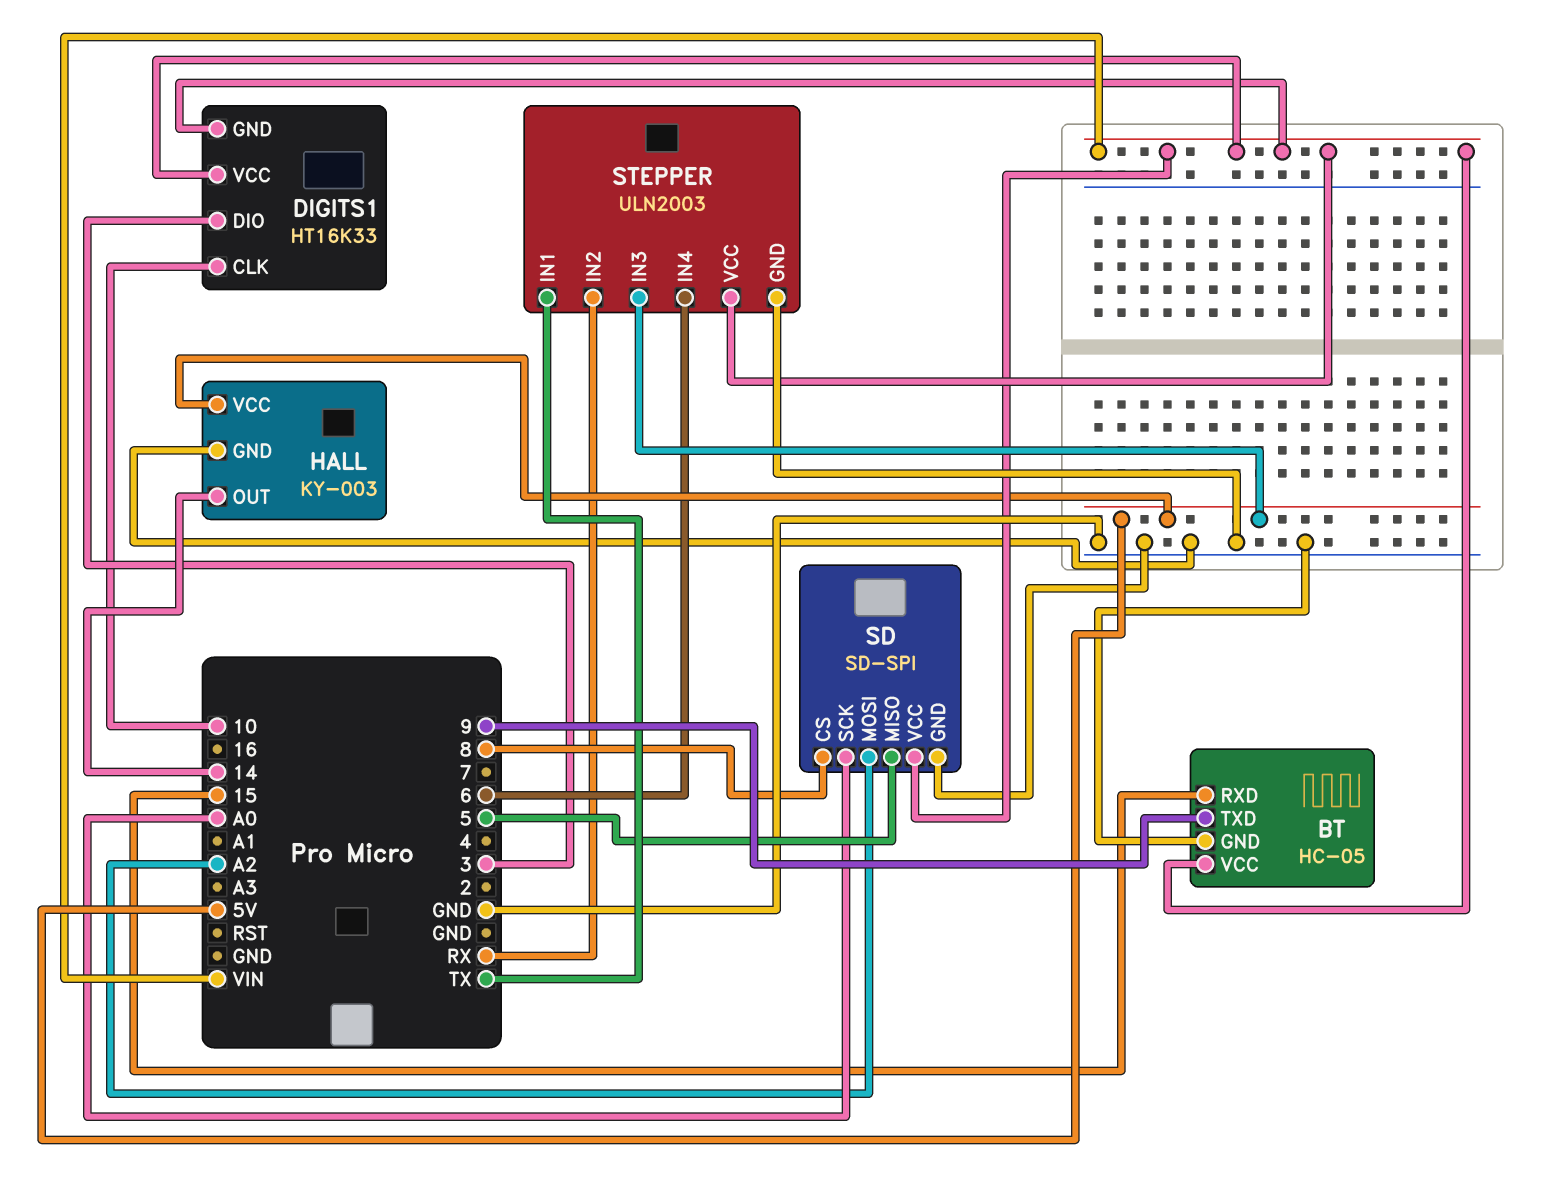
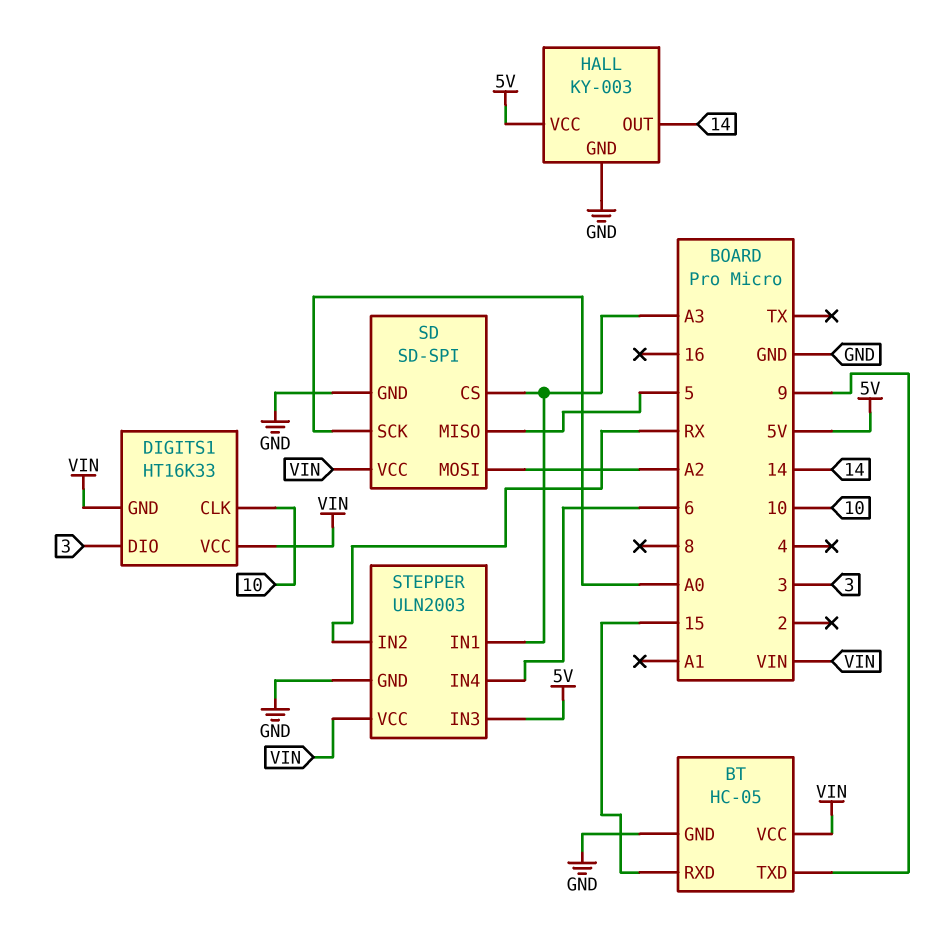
SD pin CS: 8 -> A3
STEPPER pin IN1: TX -> A3

